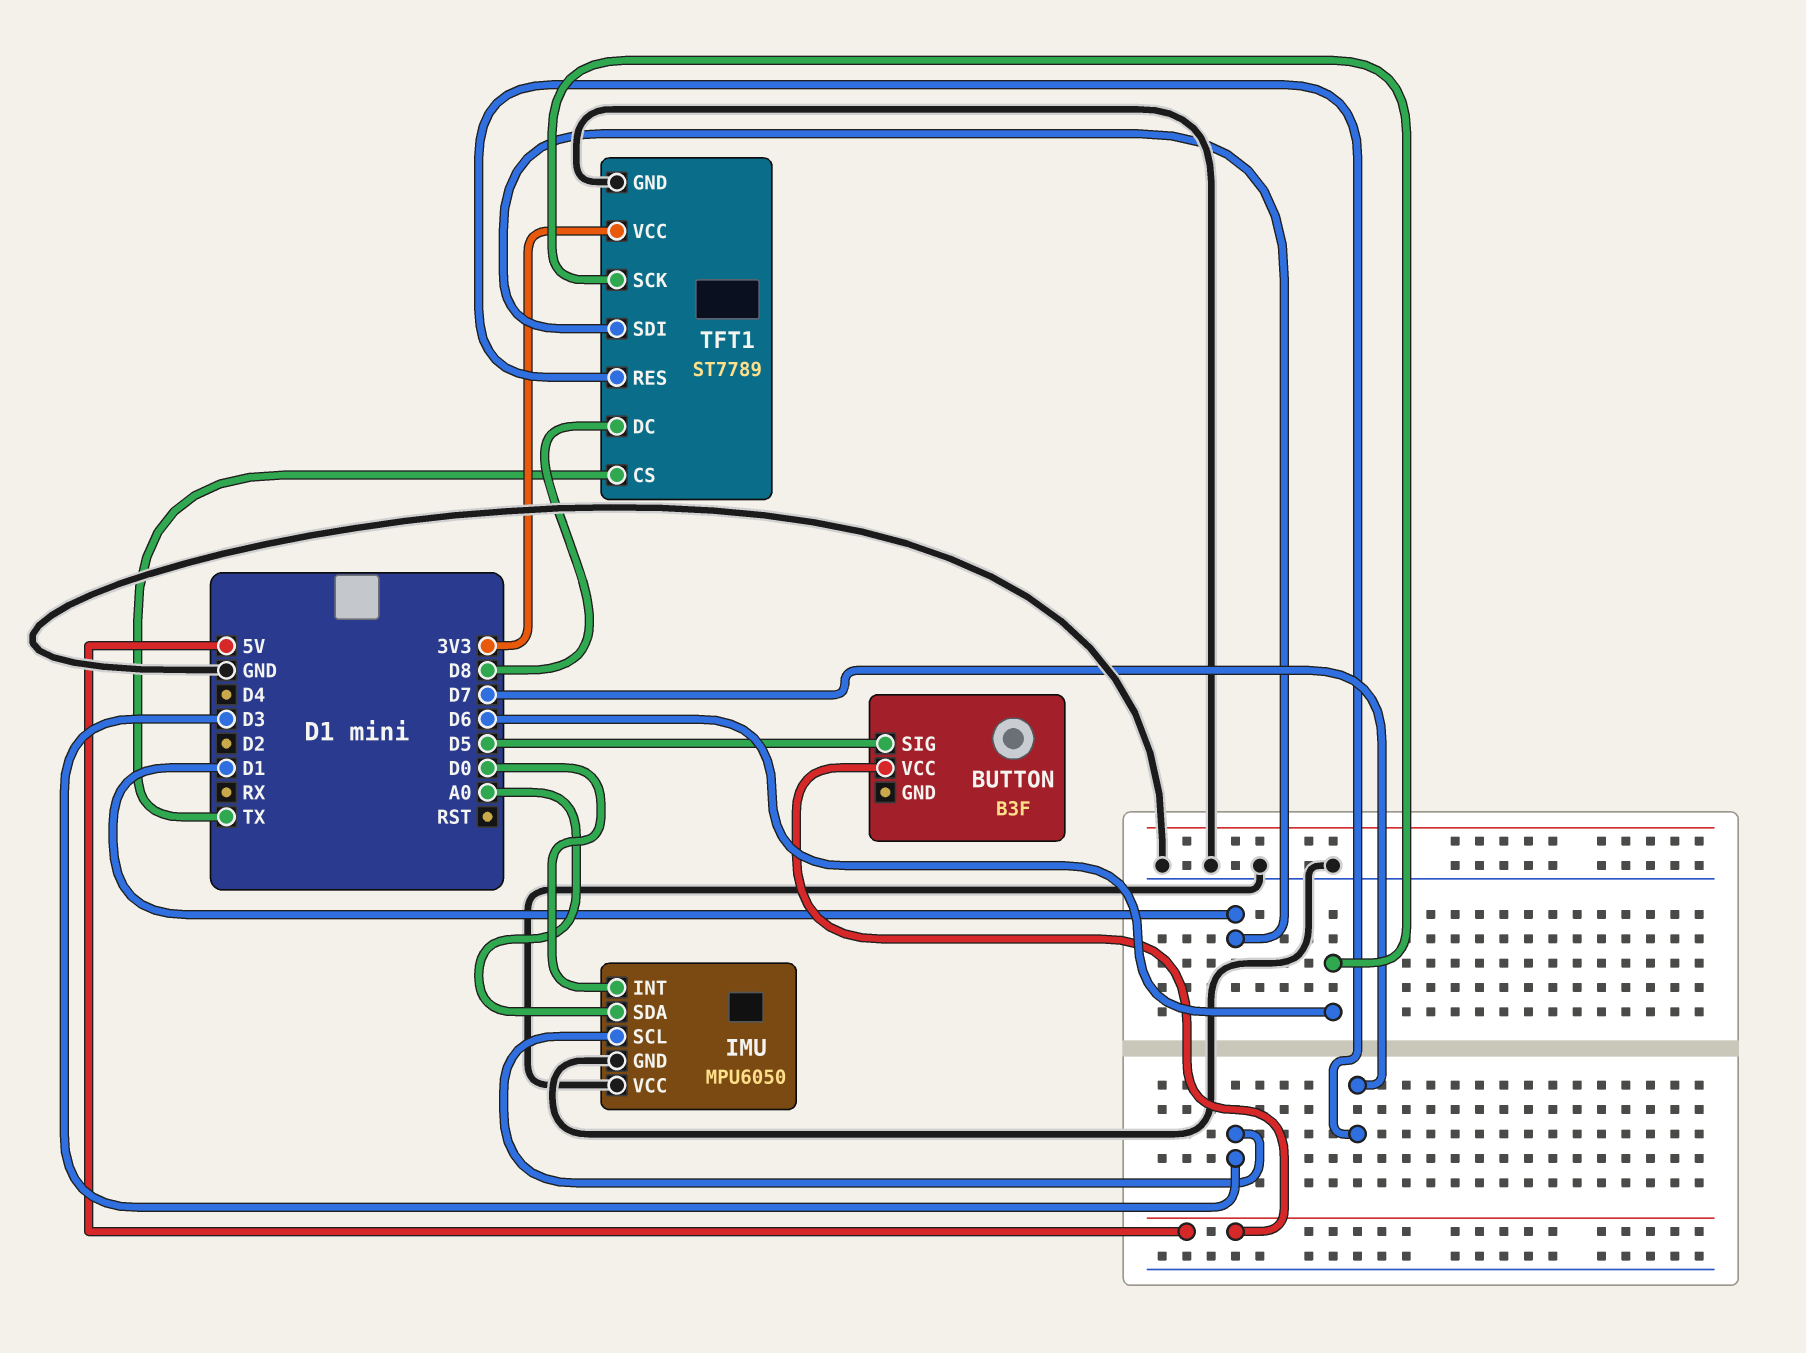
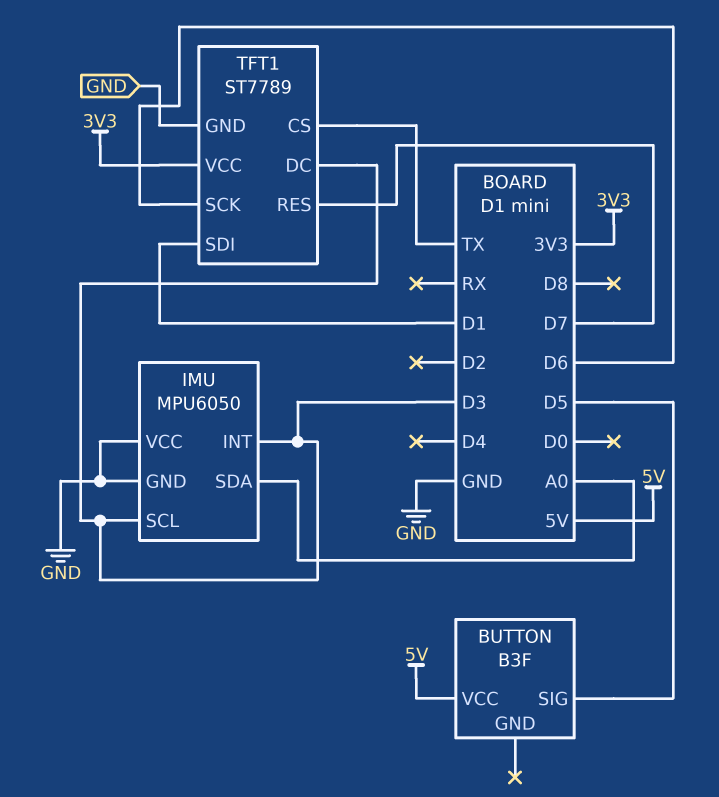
IMU pin INT: D0 -> D3
TFT1 pin DC: D8 -> D3

